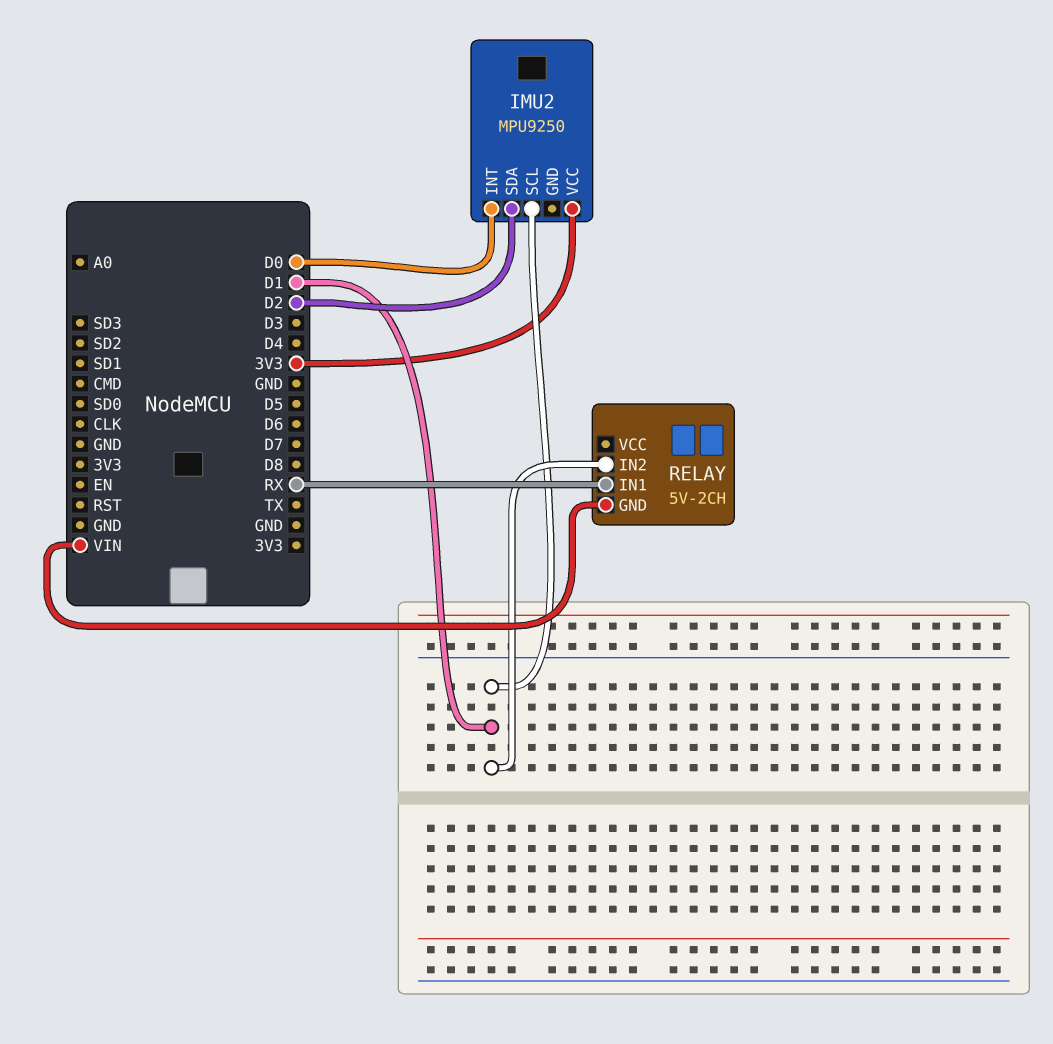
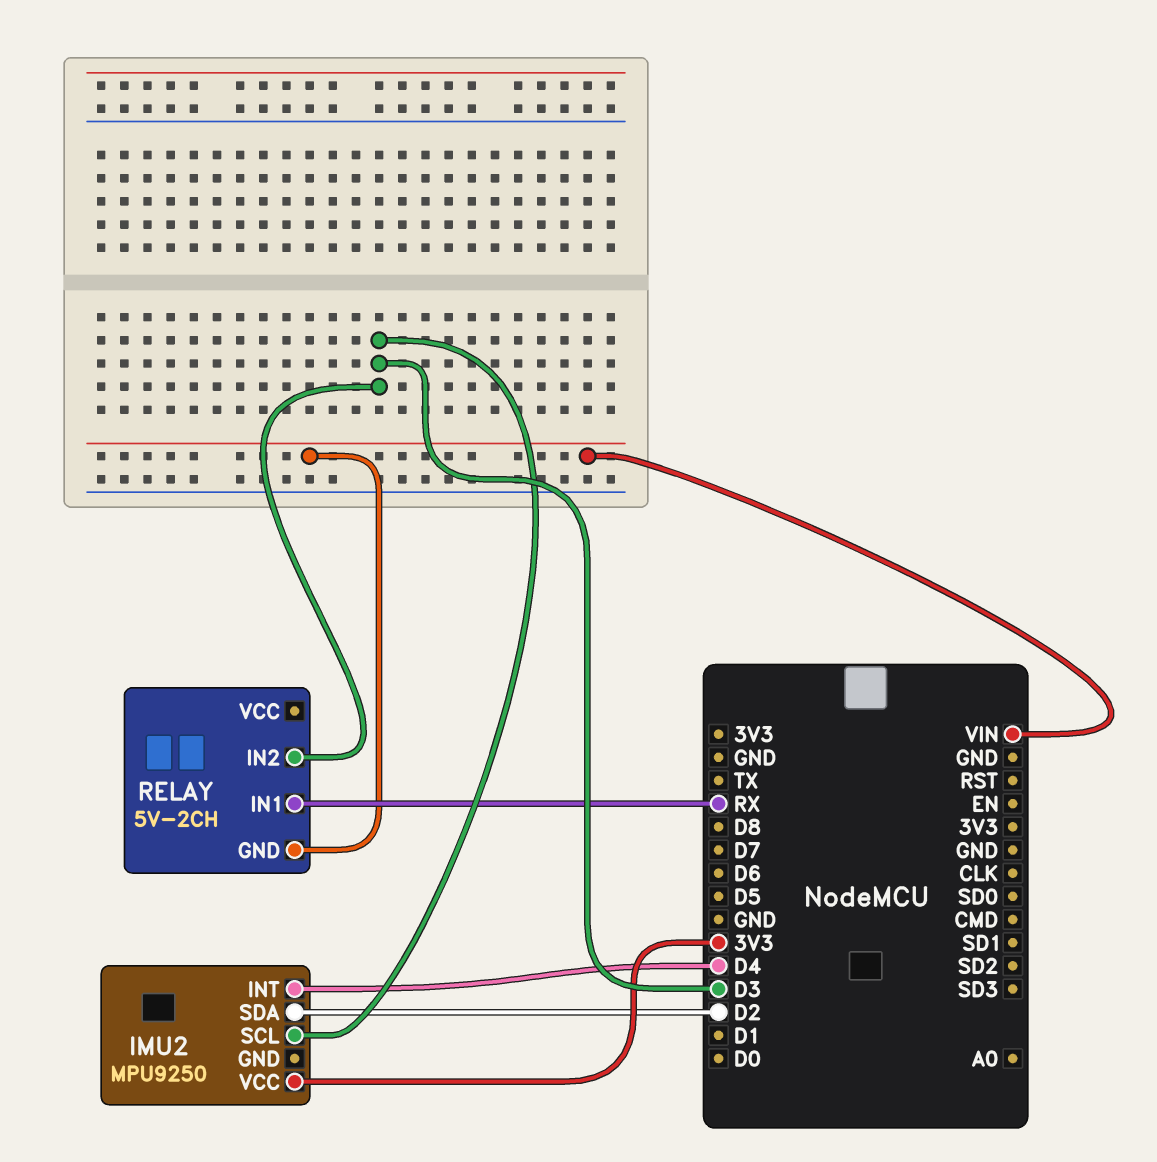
IMU2 pin INT: D0 -> D4
IMU2 pin SCL: D1 -> D3
RELAY pin IN2: D1 -> D3

